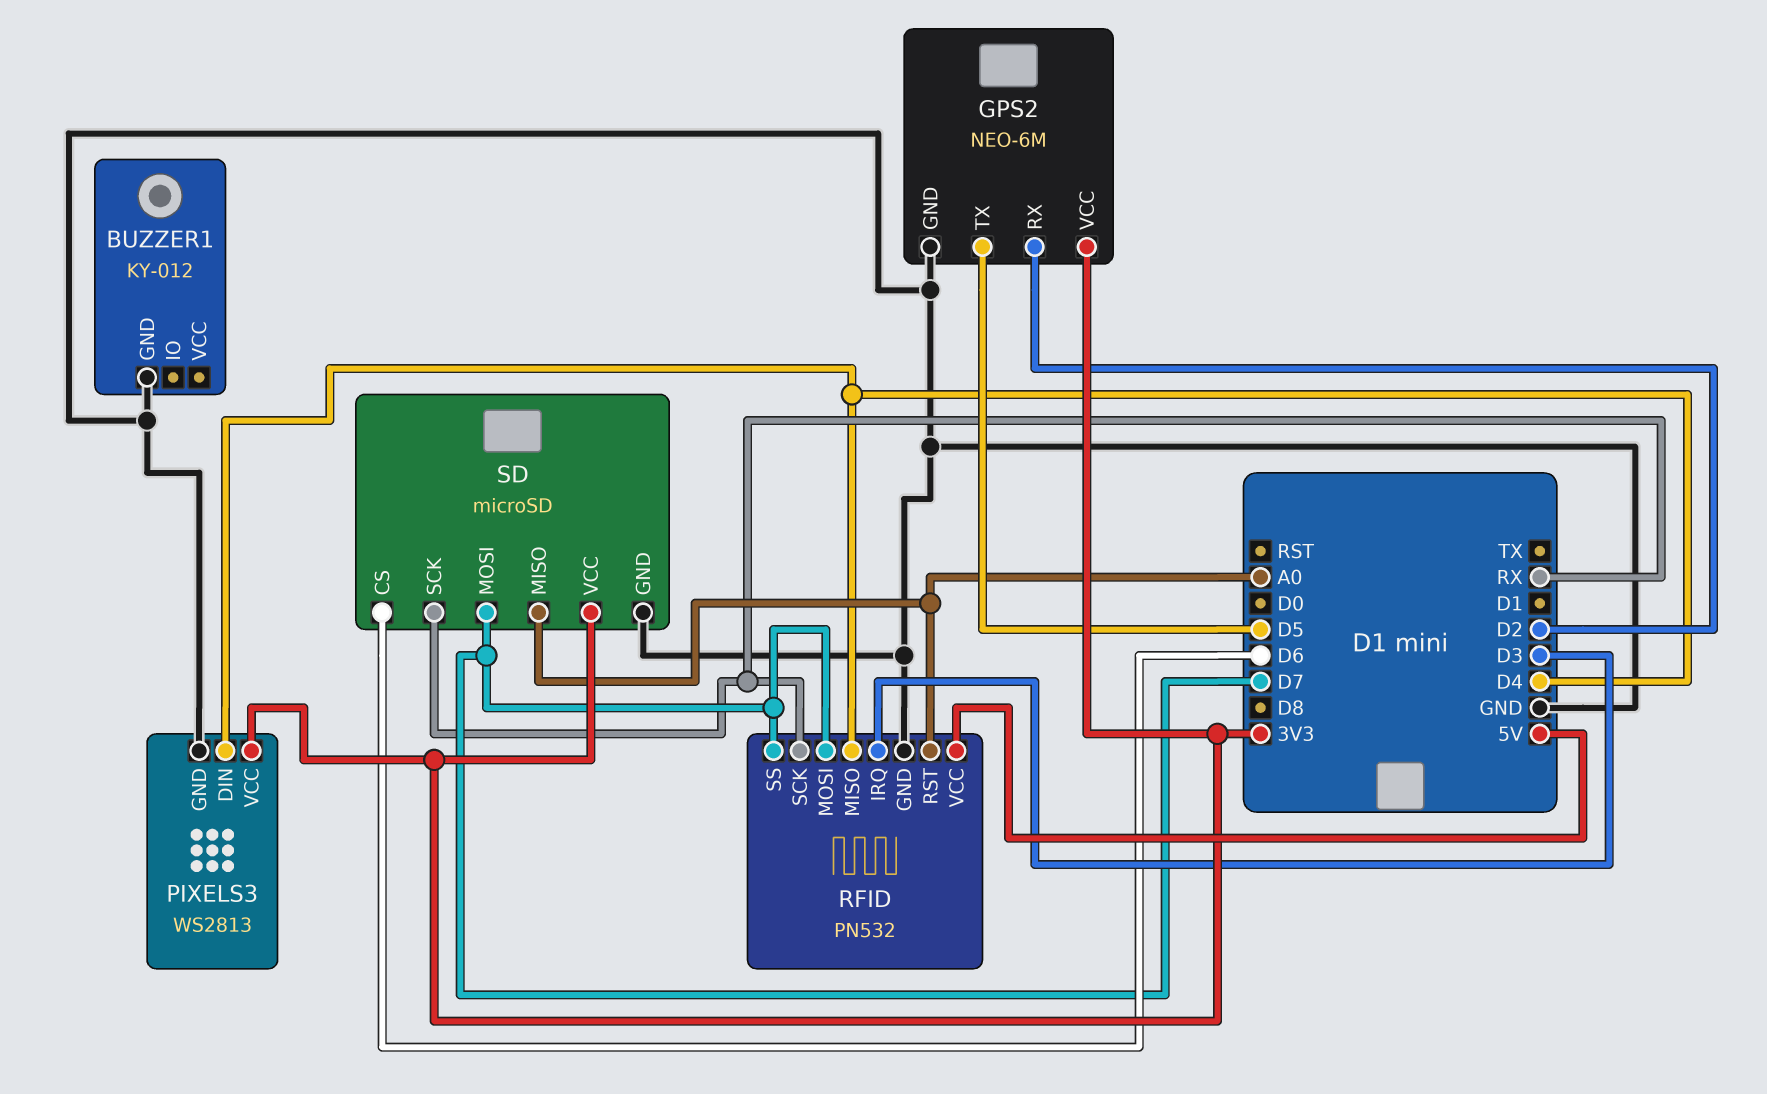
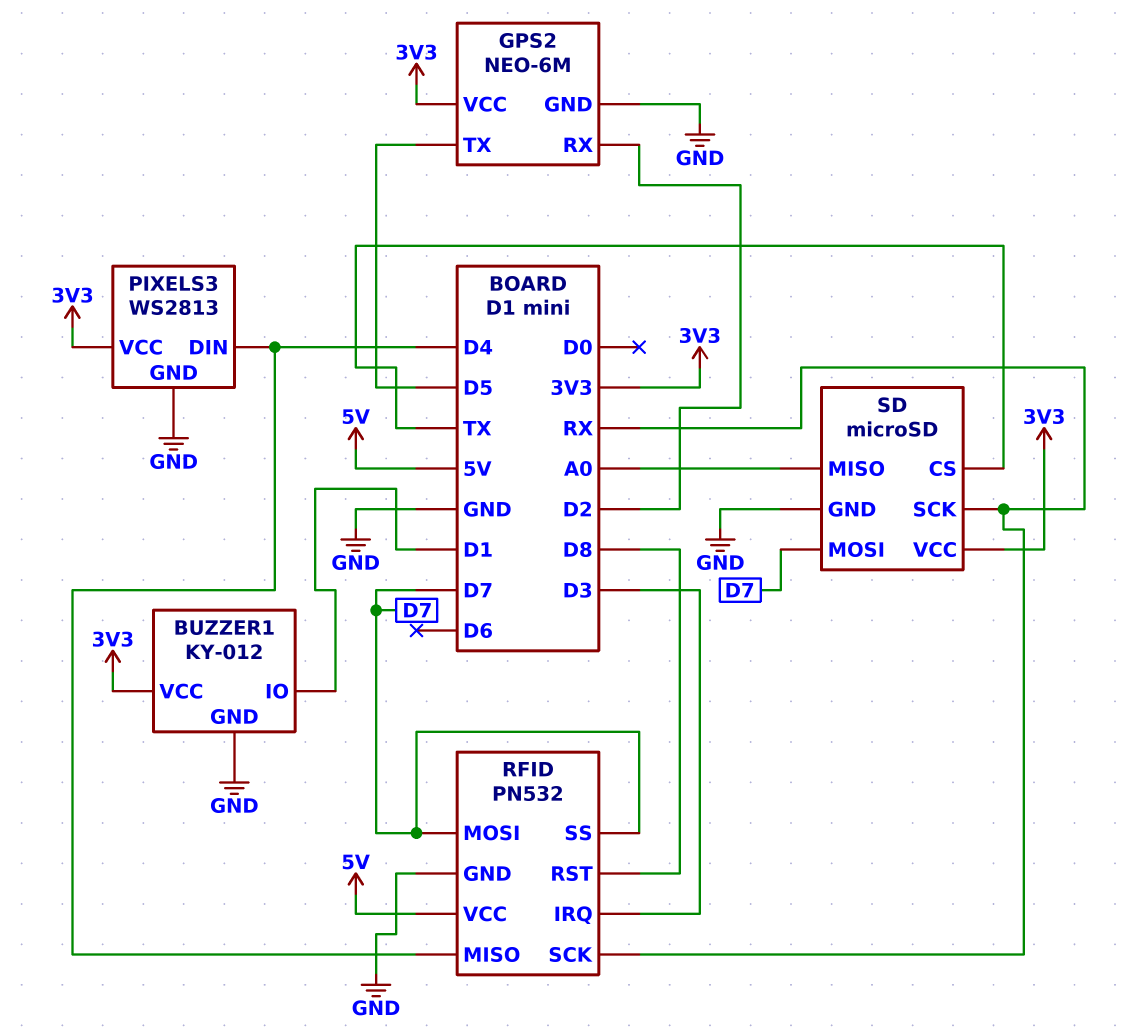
BUZZER1 pin IO: none -> D1
BUZZER1 pin VCC: none -> 3V3
RFID pin RST: A0 -> D8
SD pin CS: D6 -> TX

